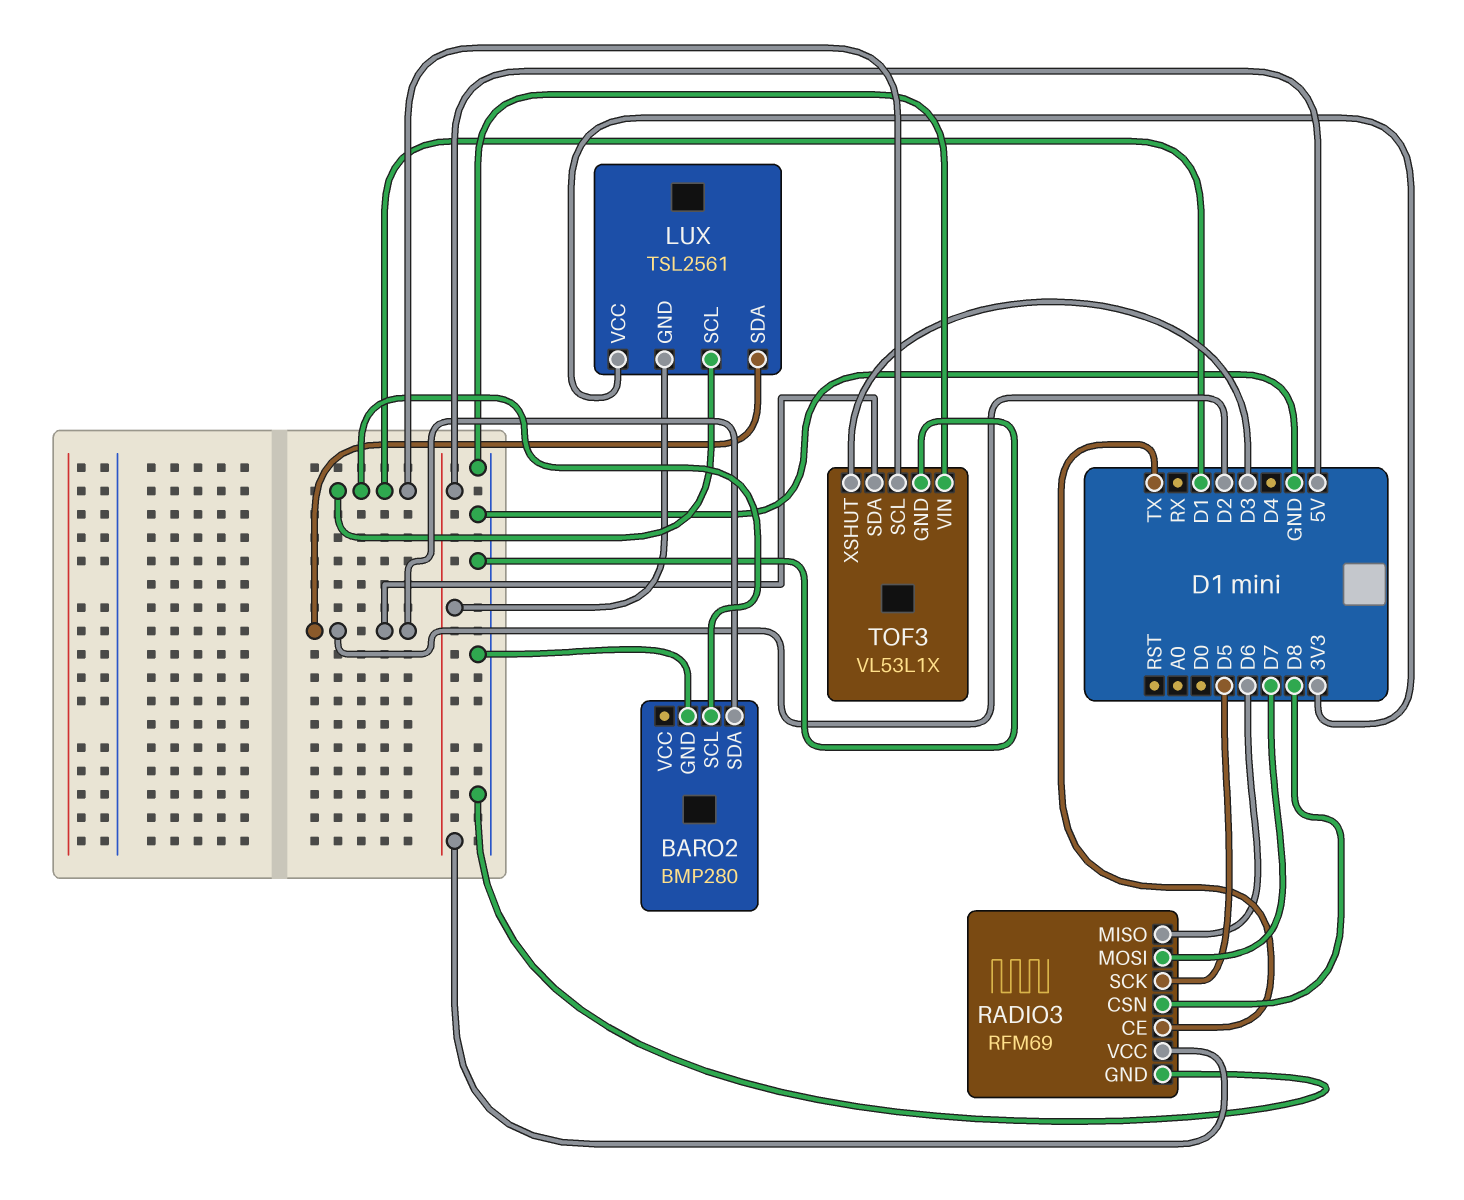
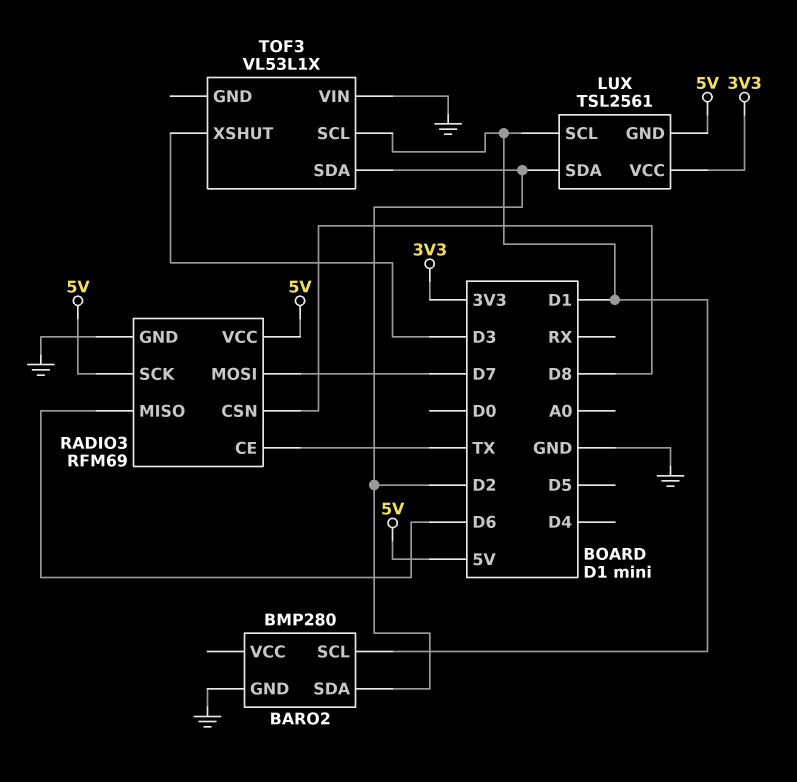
RADIO3 pin SCK: D5 -> 5V
TOF3 pin GND: GND -> none

